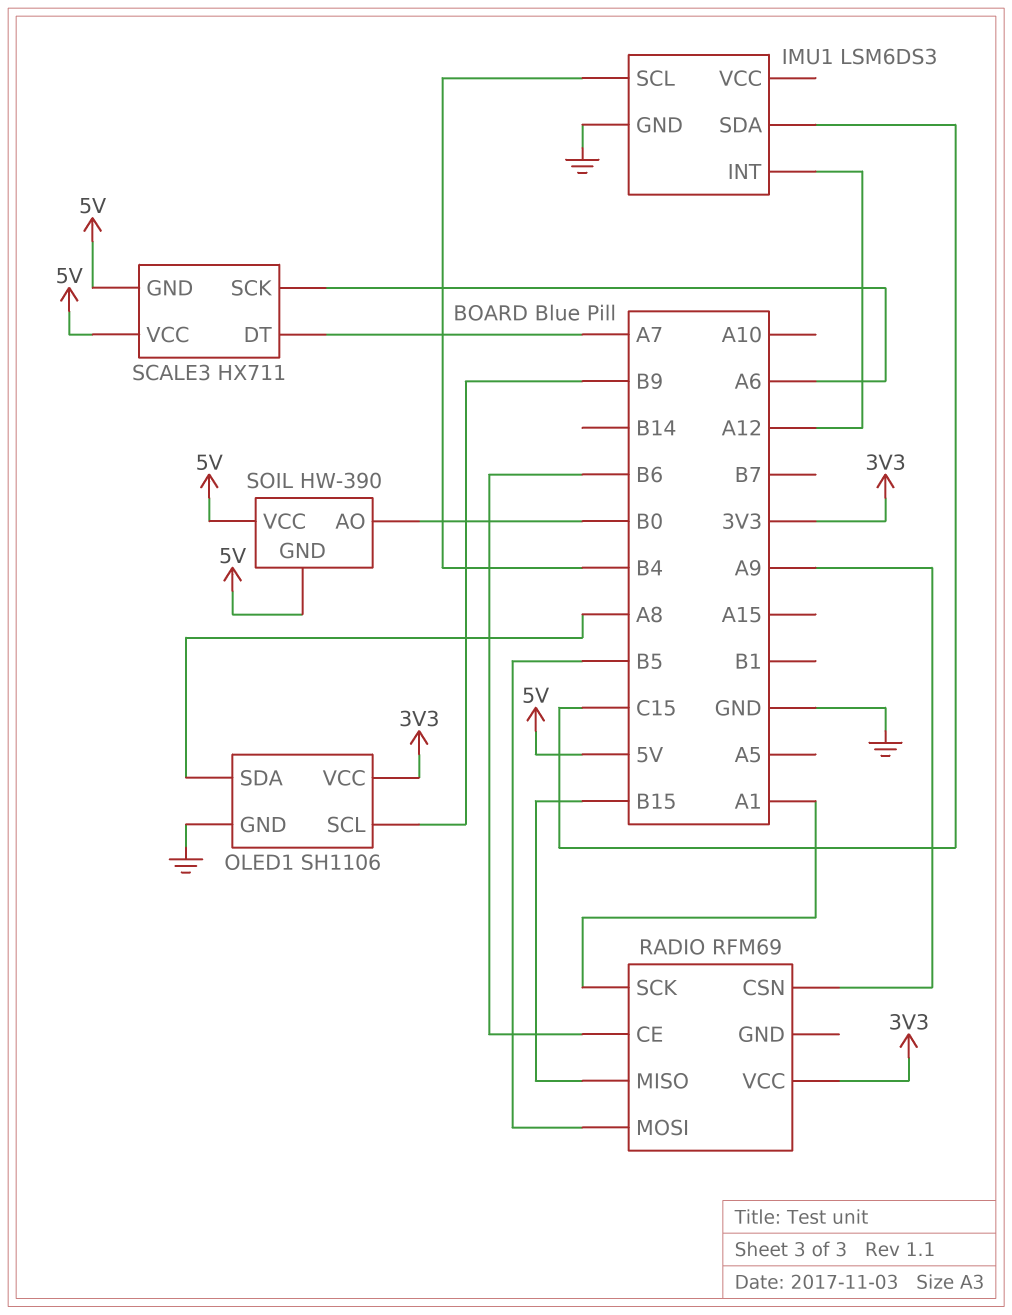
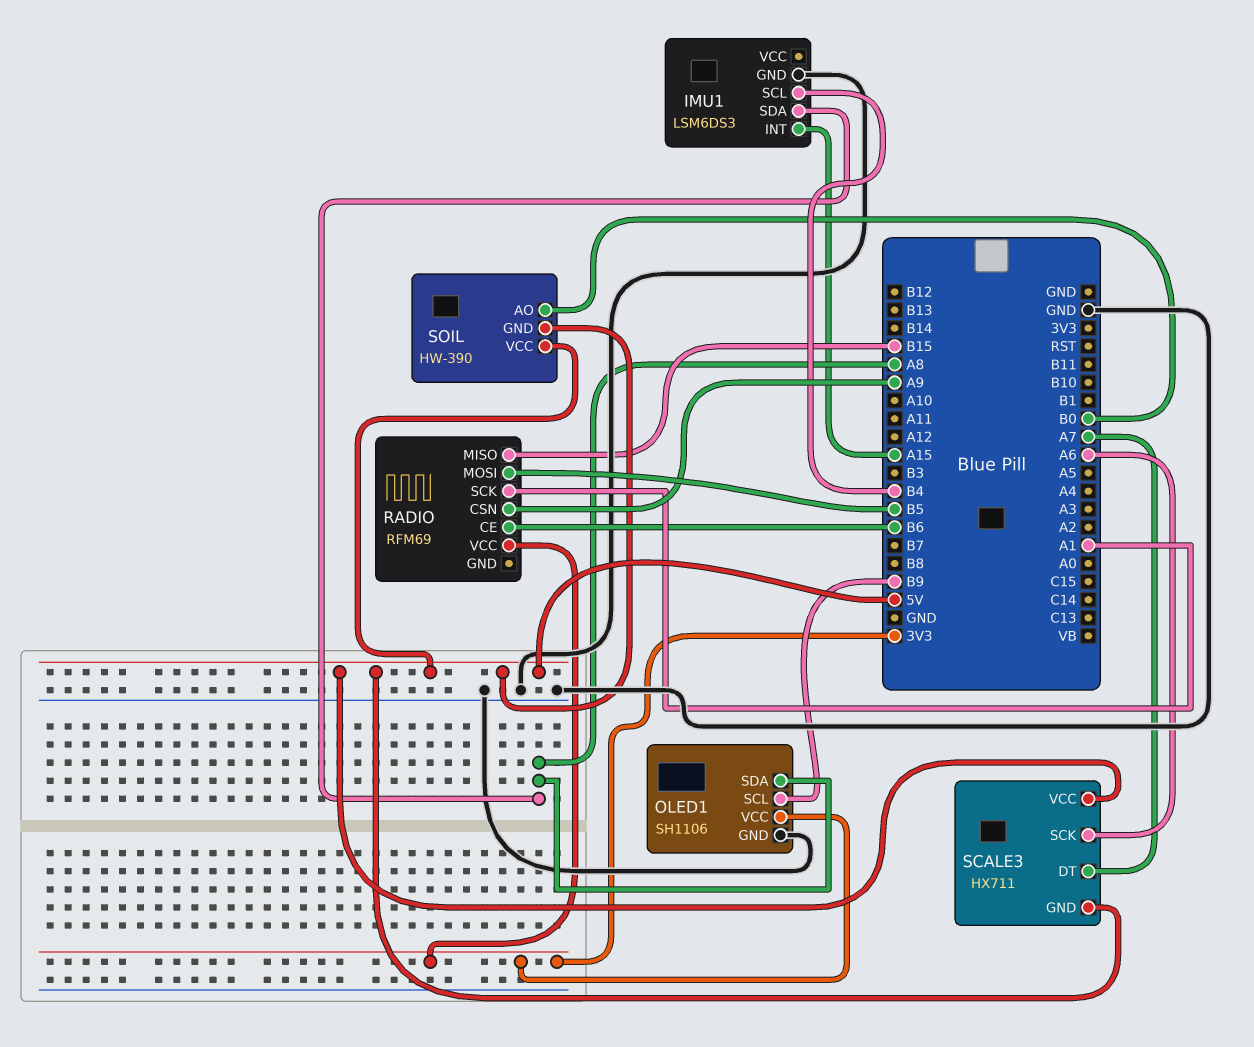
IMU1 pin INT: A12 -> A15
IMU1 pin SDA: C15 -> A8

